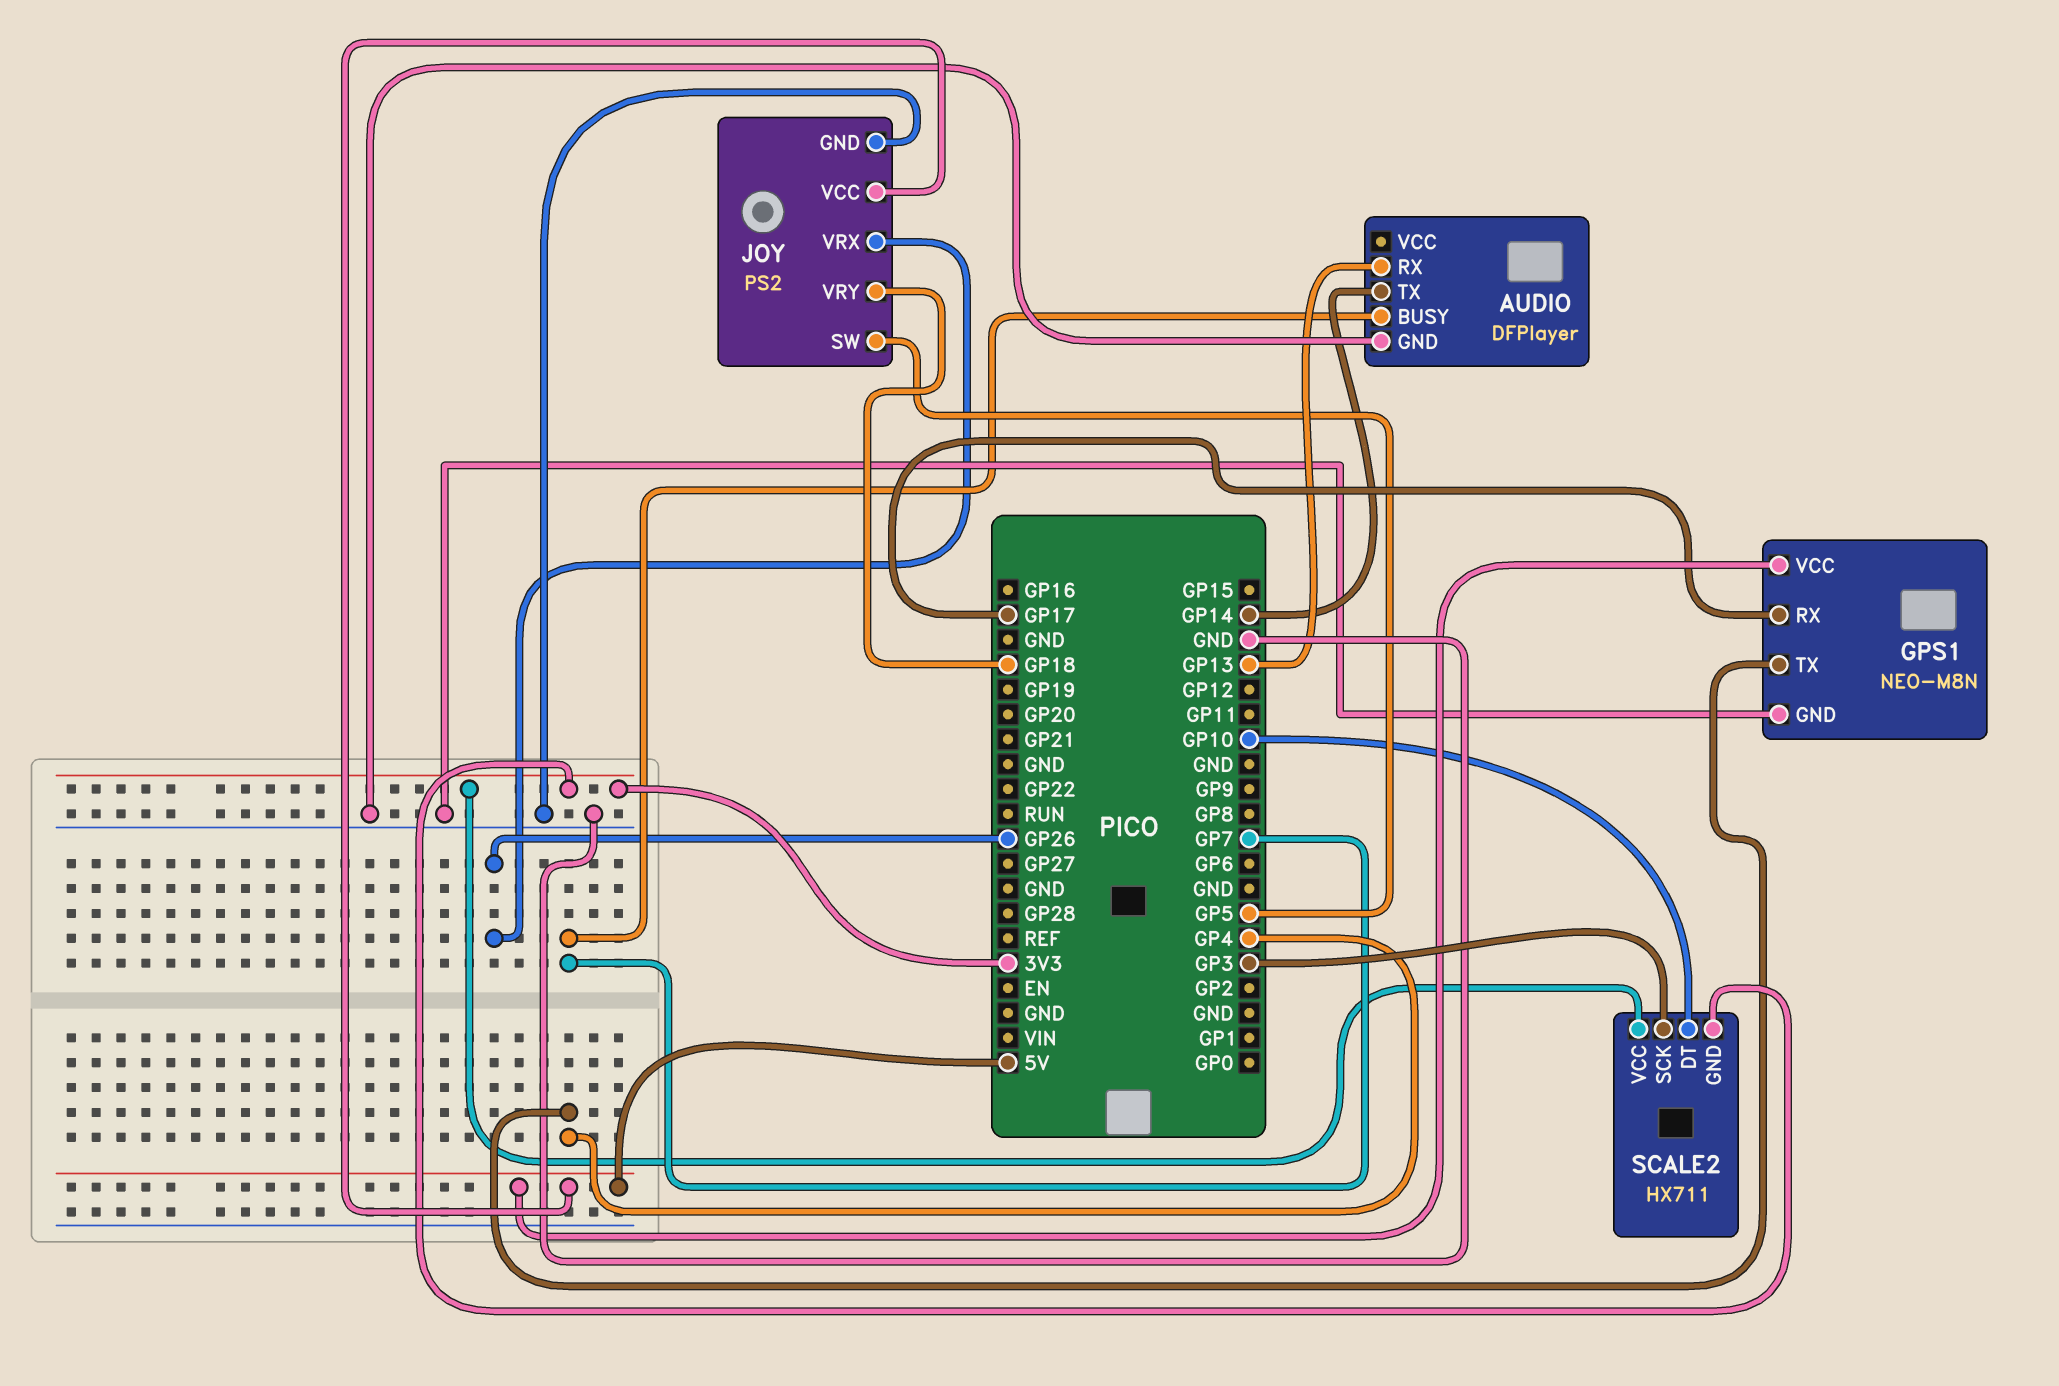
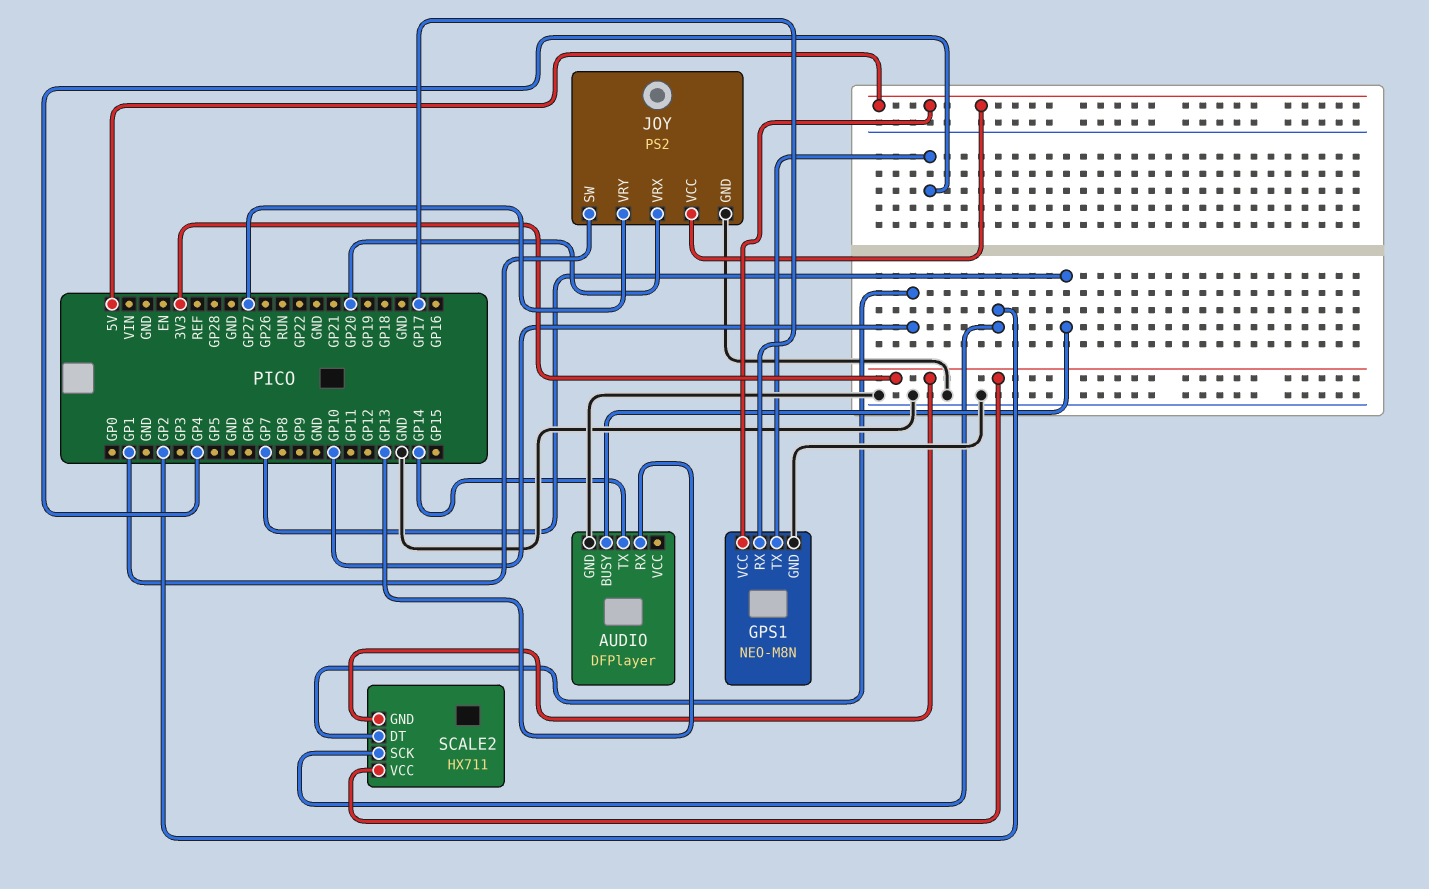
JOY pin SW: GP5 -> GP1
JOY pin VRX: GP26 -> GP20
JOY pin VRY: GP18 -> GP27
SCALE2 pin SCK: GP3 -> GP2

